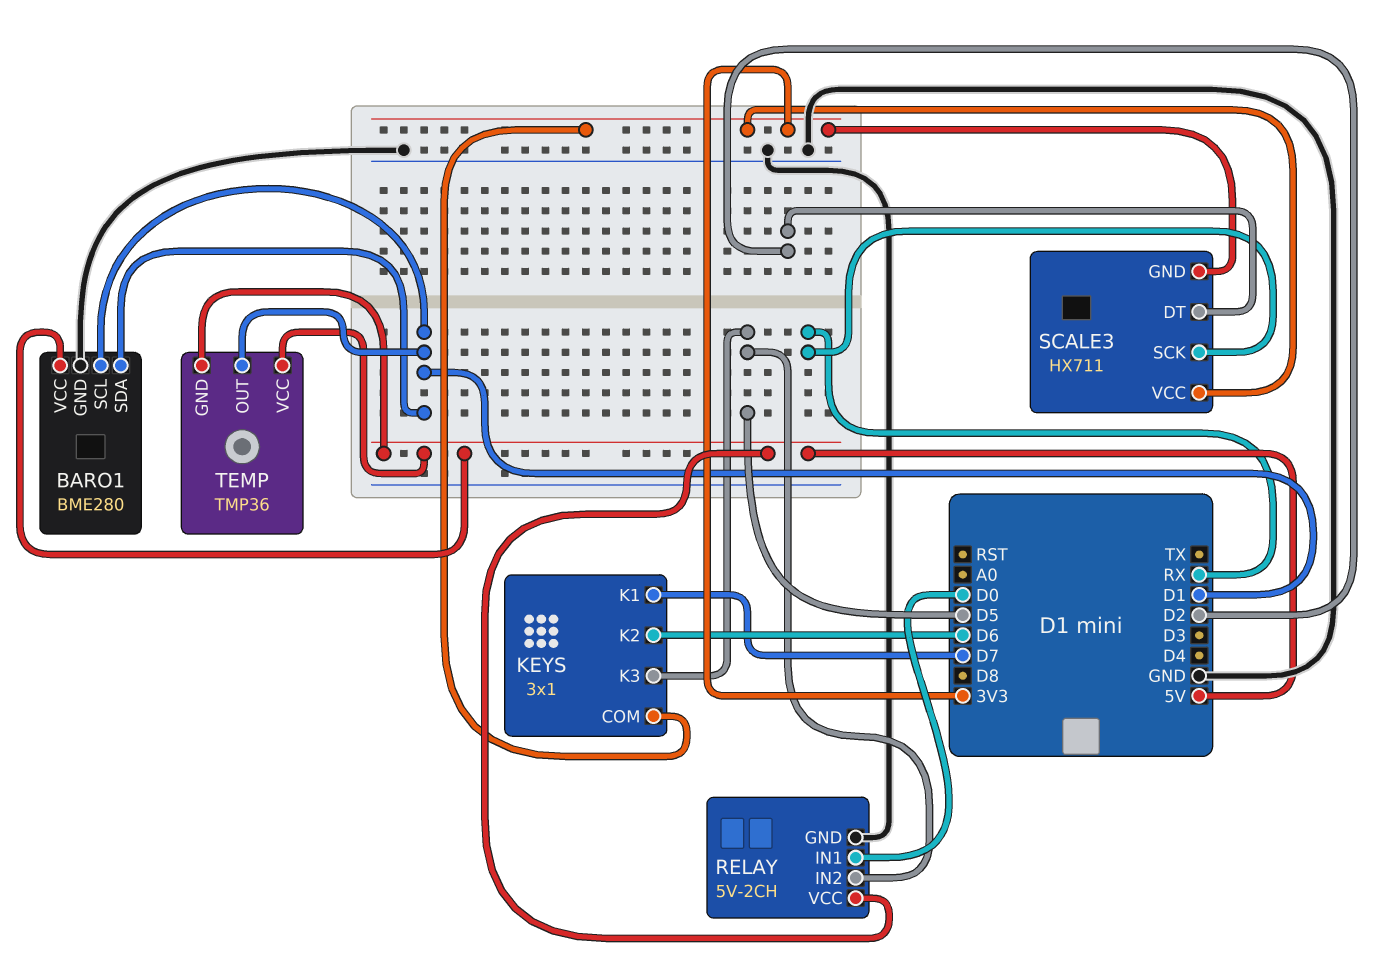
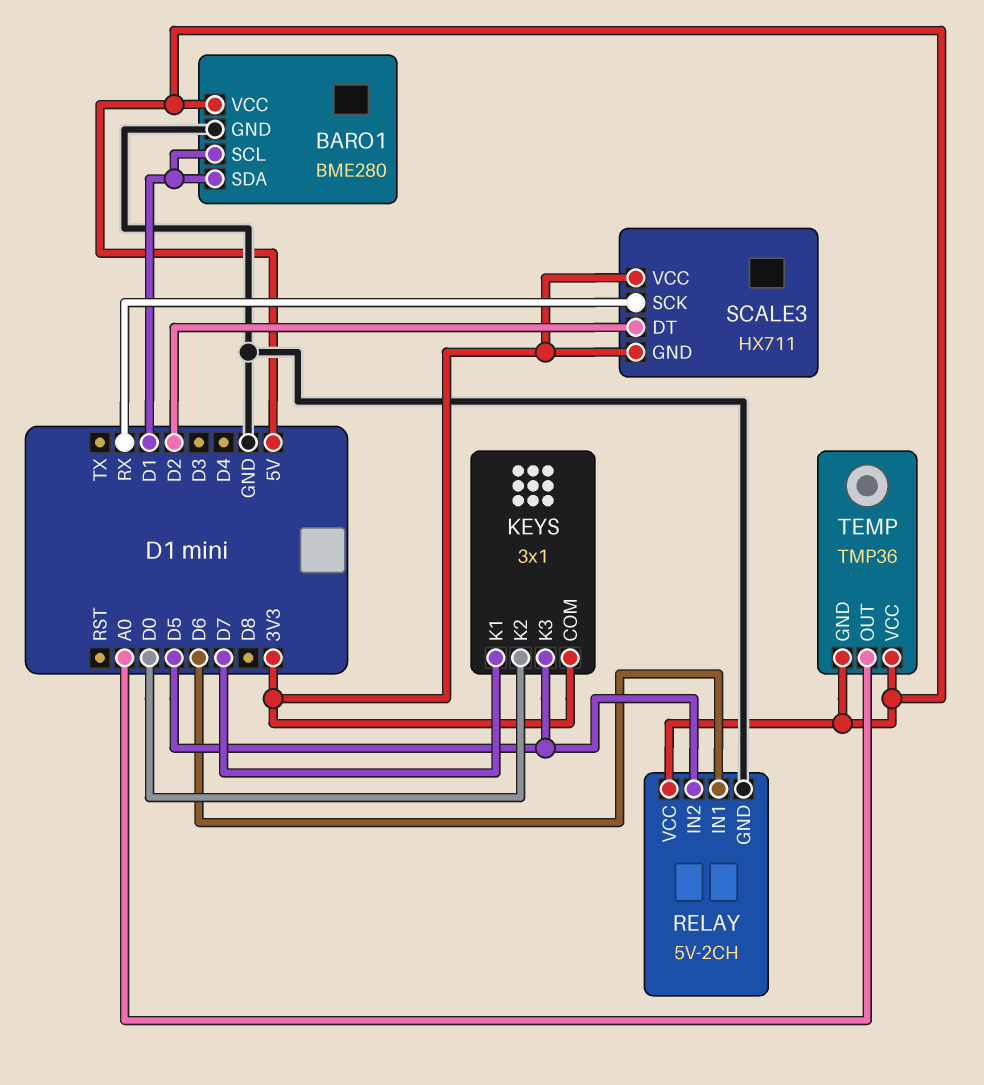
KEYS pin K2: D6 -> D0
RELAY pin IN1: D0 -> D6
TEMP pin OUT: D1 -> A0

